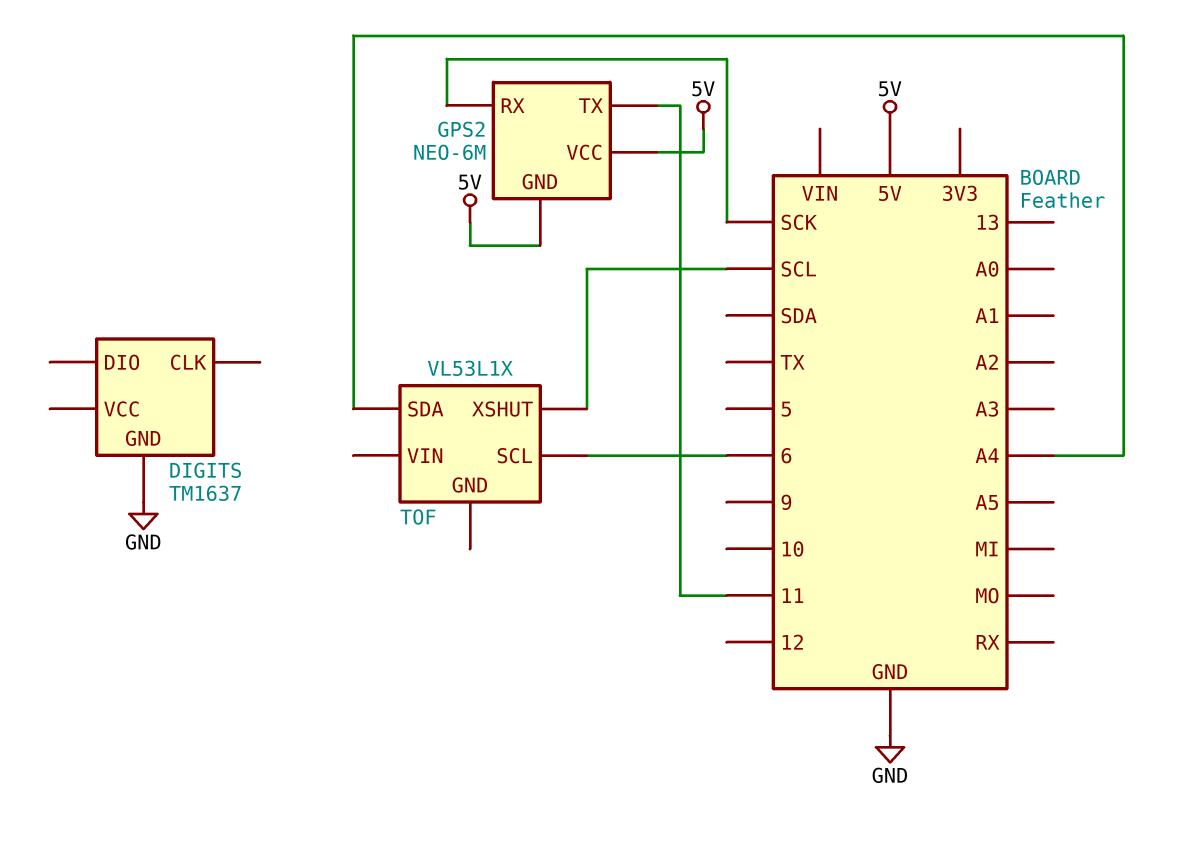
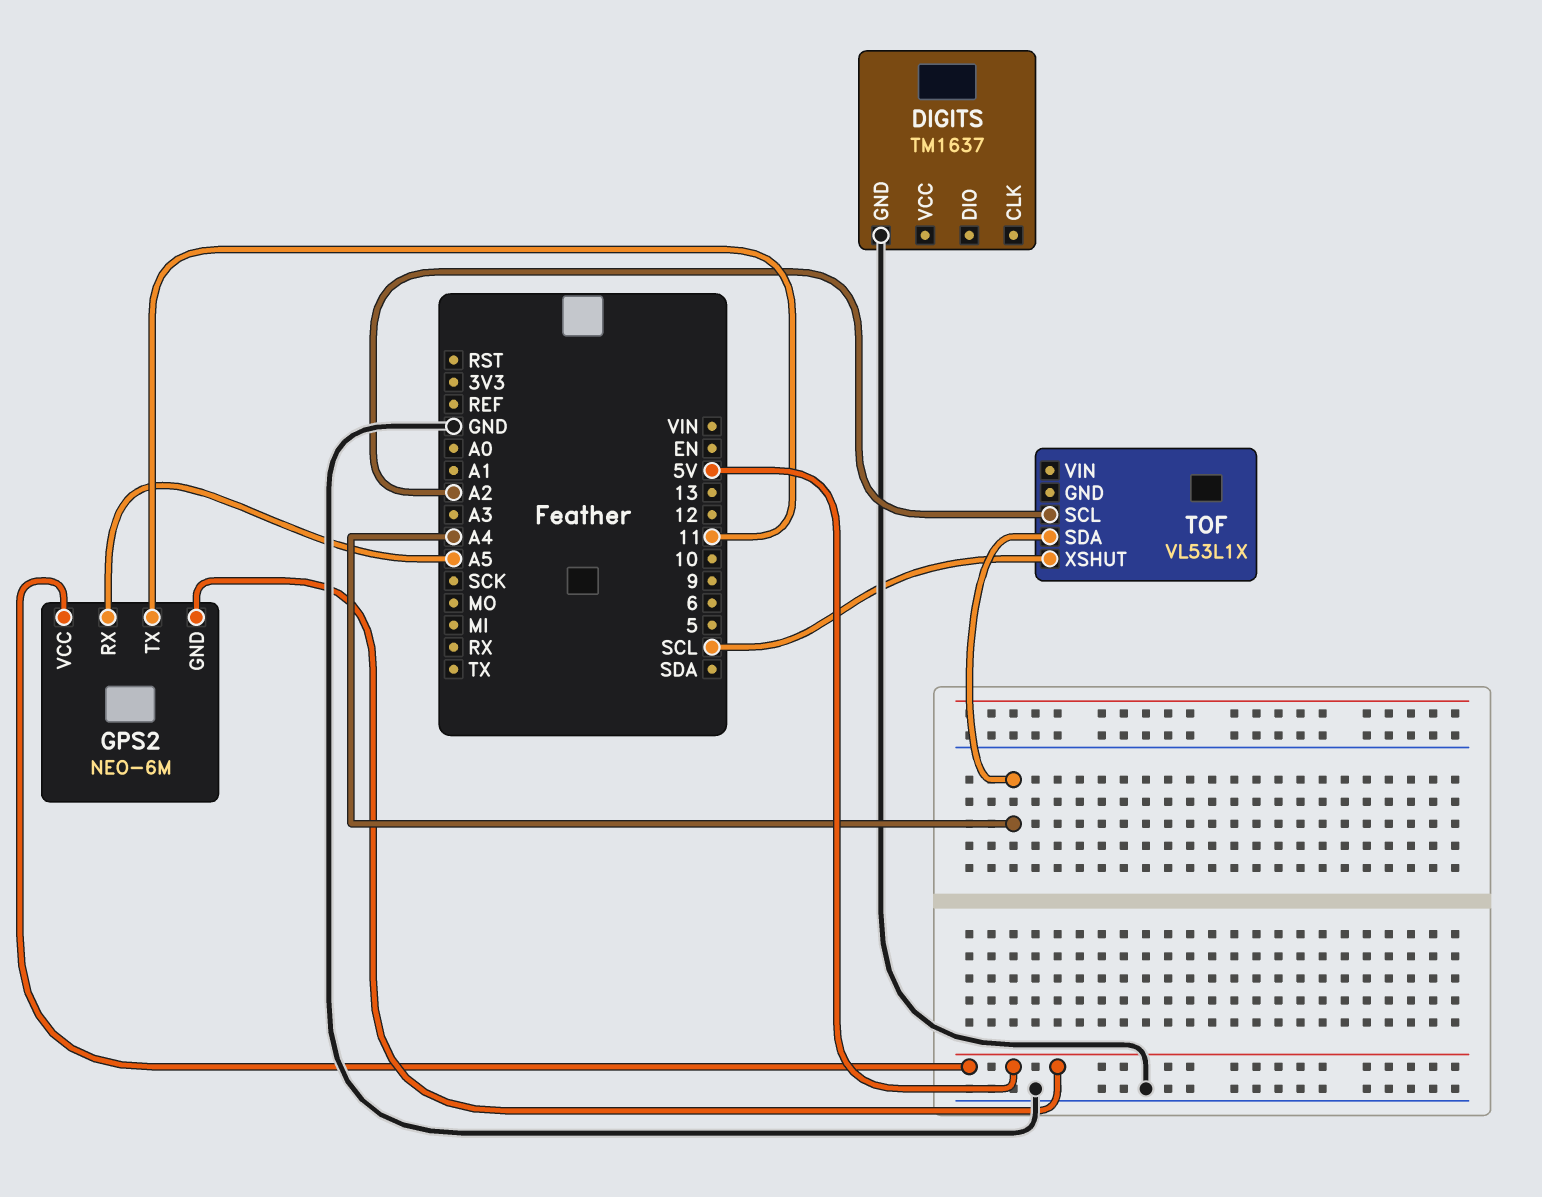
GPS2 pin RX: SCK -> A5
TOF pin SCL: 6 -> A2

